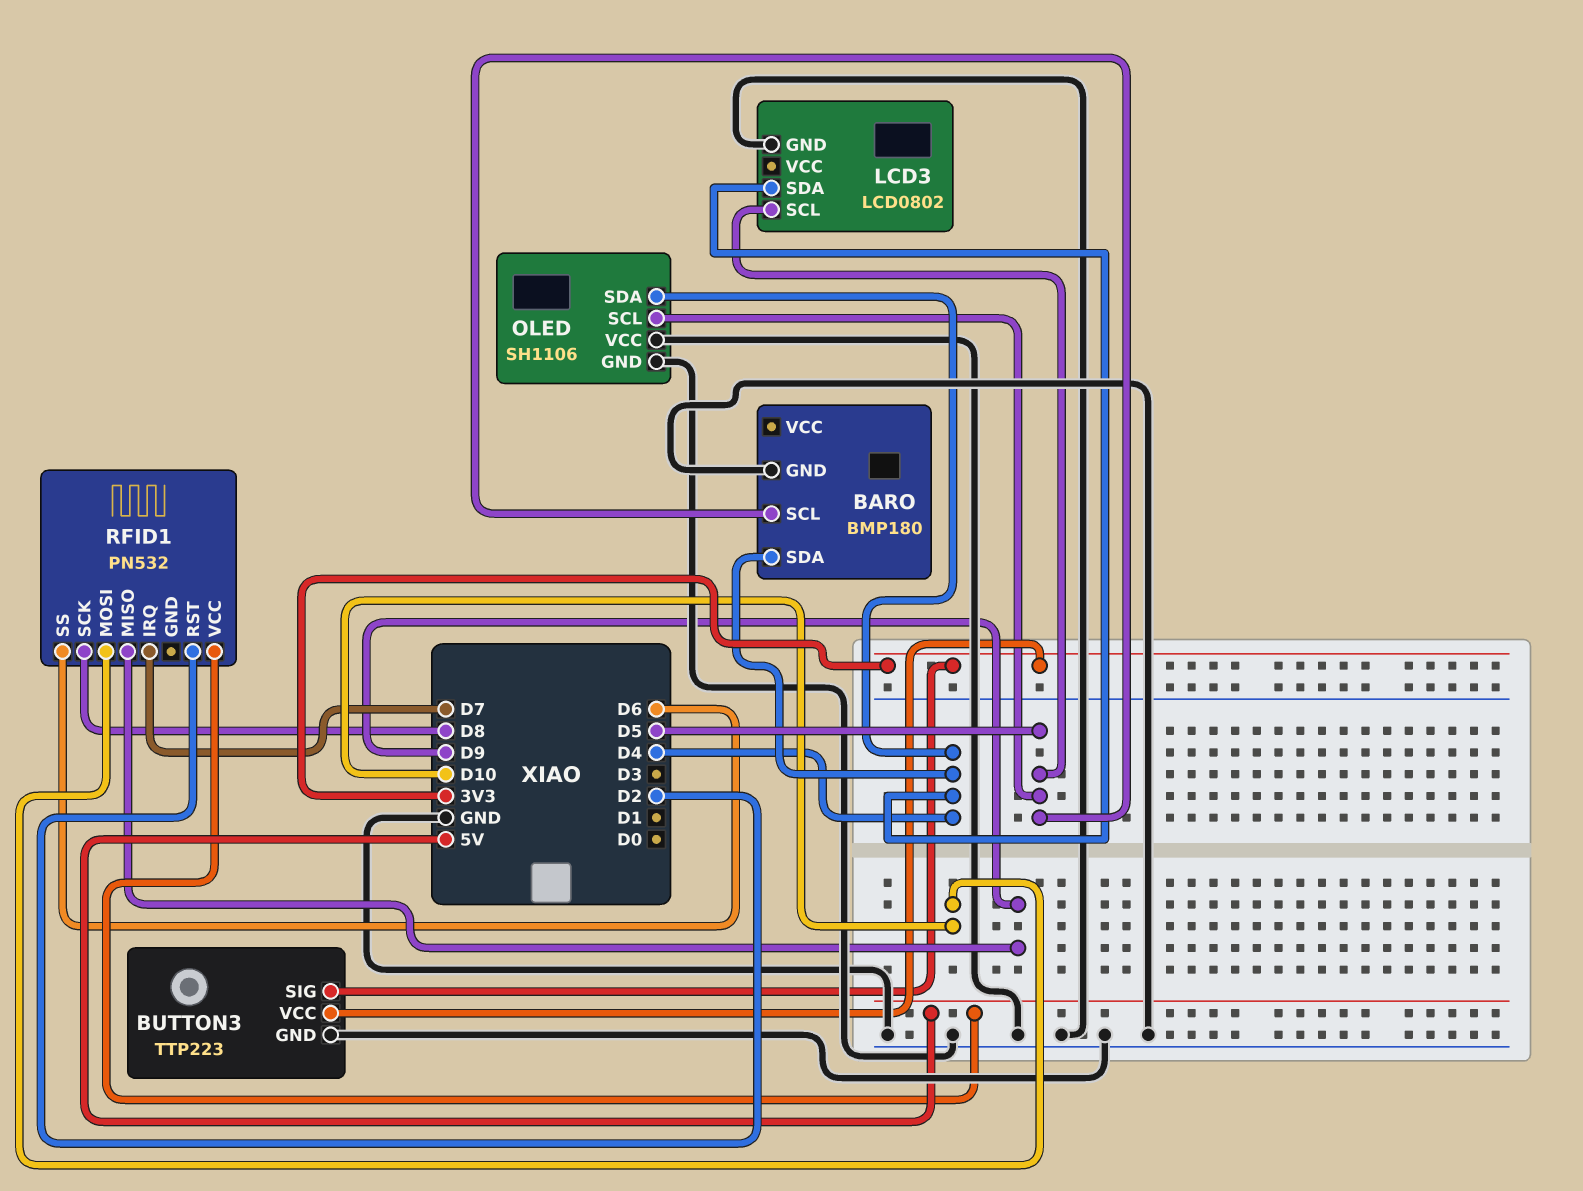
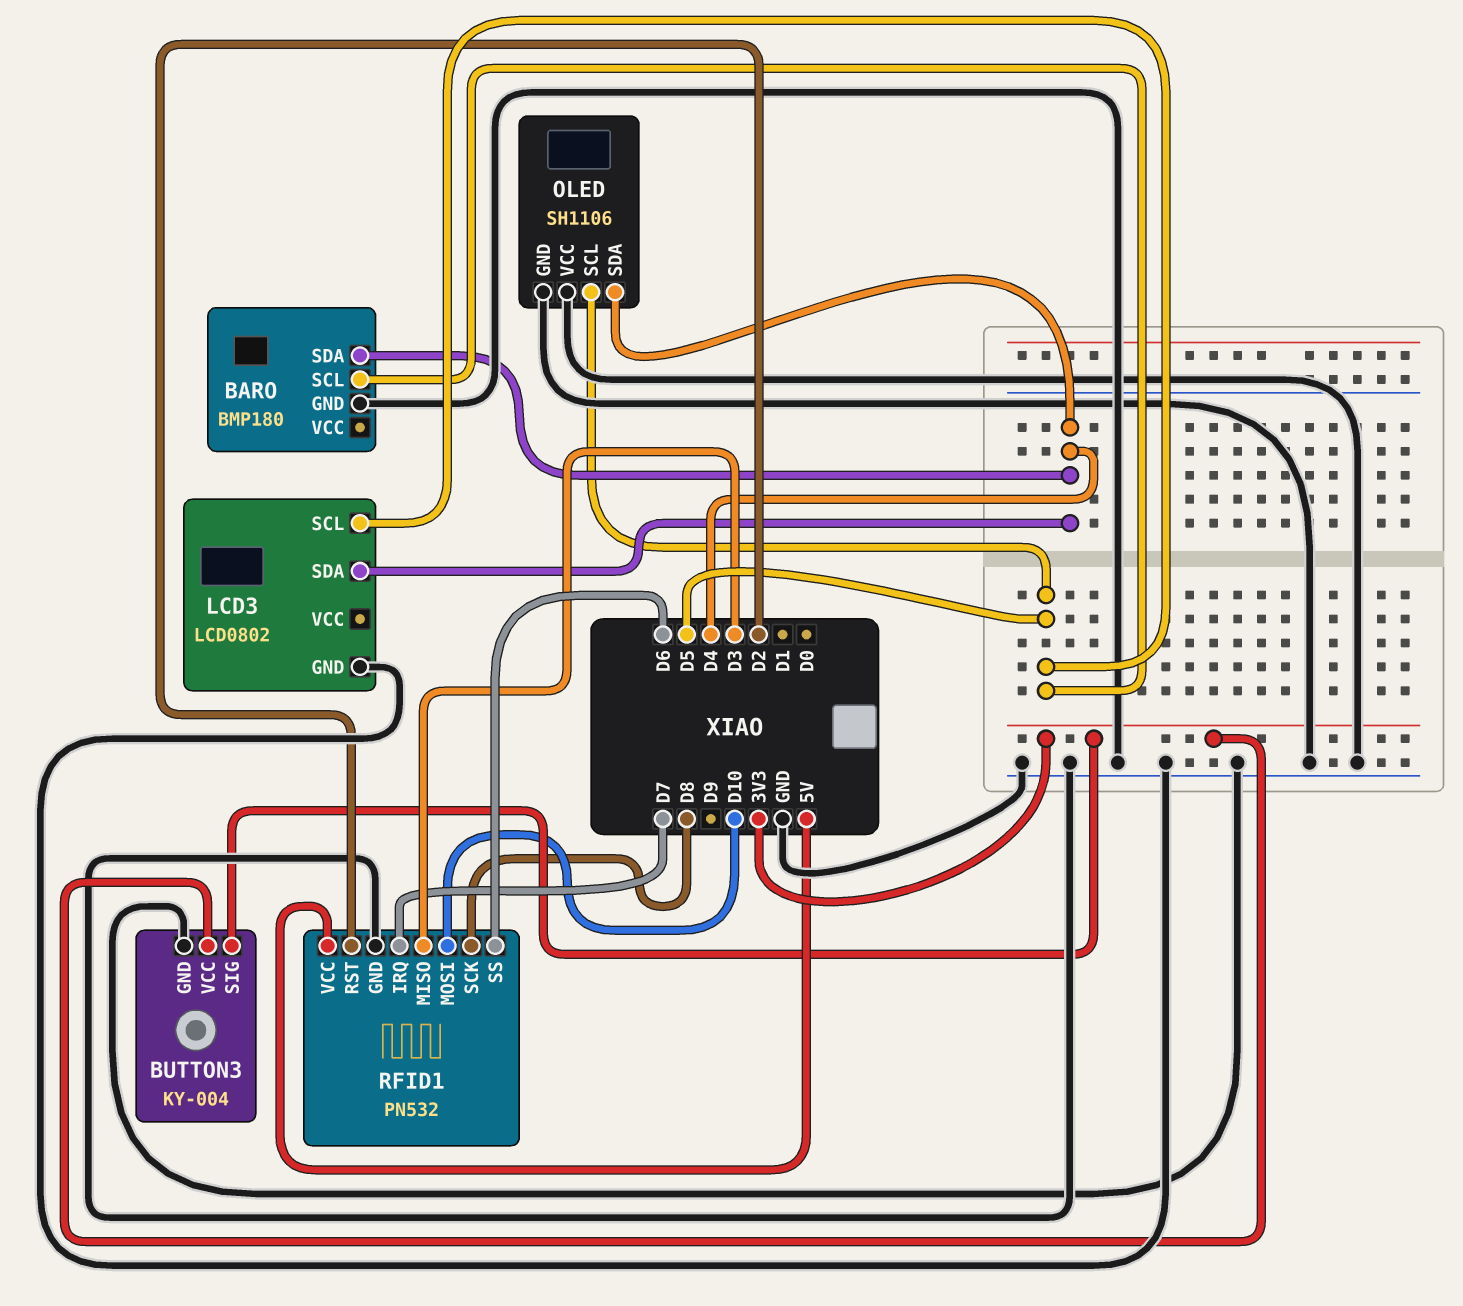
BUTTON3: TTP223 -> KY-004
RFID1 pin GND: none -> GND
RFID1 pin MISO: D9 -> D3

